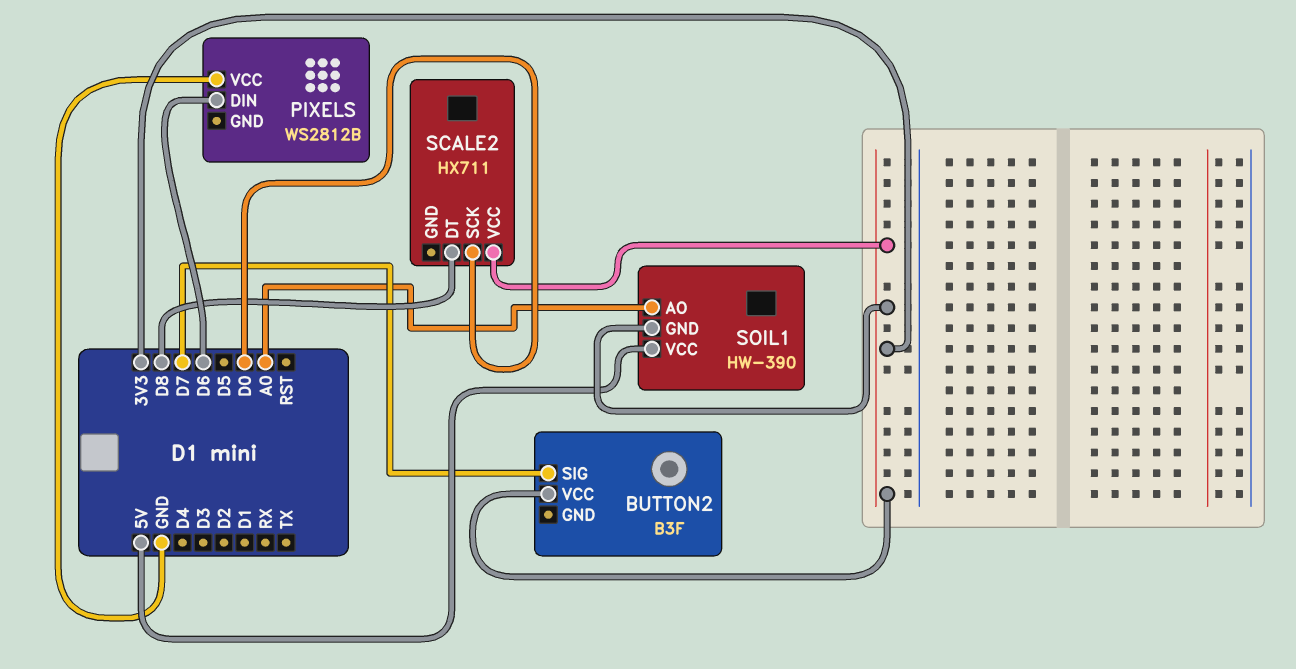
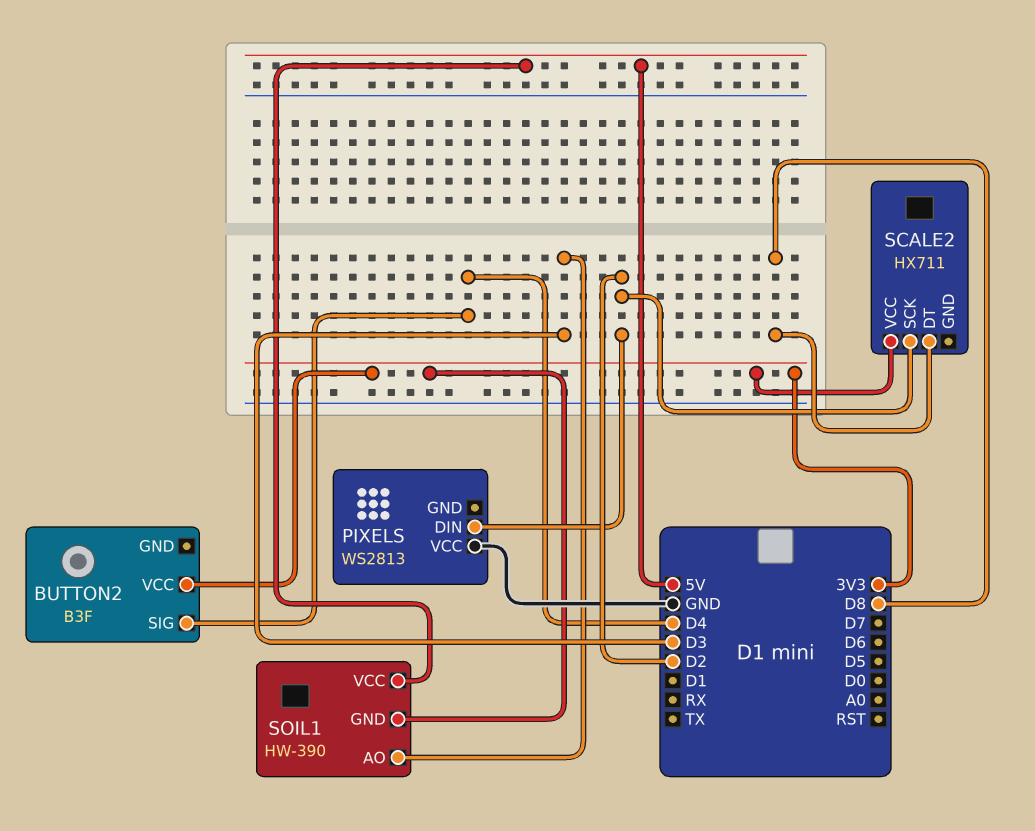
BUTTON2 pin SIG: D7 -> D4
PIXELS: WS2812B -> WS2813
PIXELS pin DIN: D6 -> D2
SCALE2 pin SCK: D0 -> D2
SOIL1 pin AO: A0 -> D3

